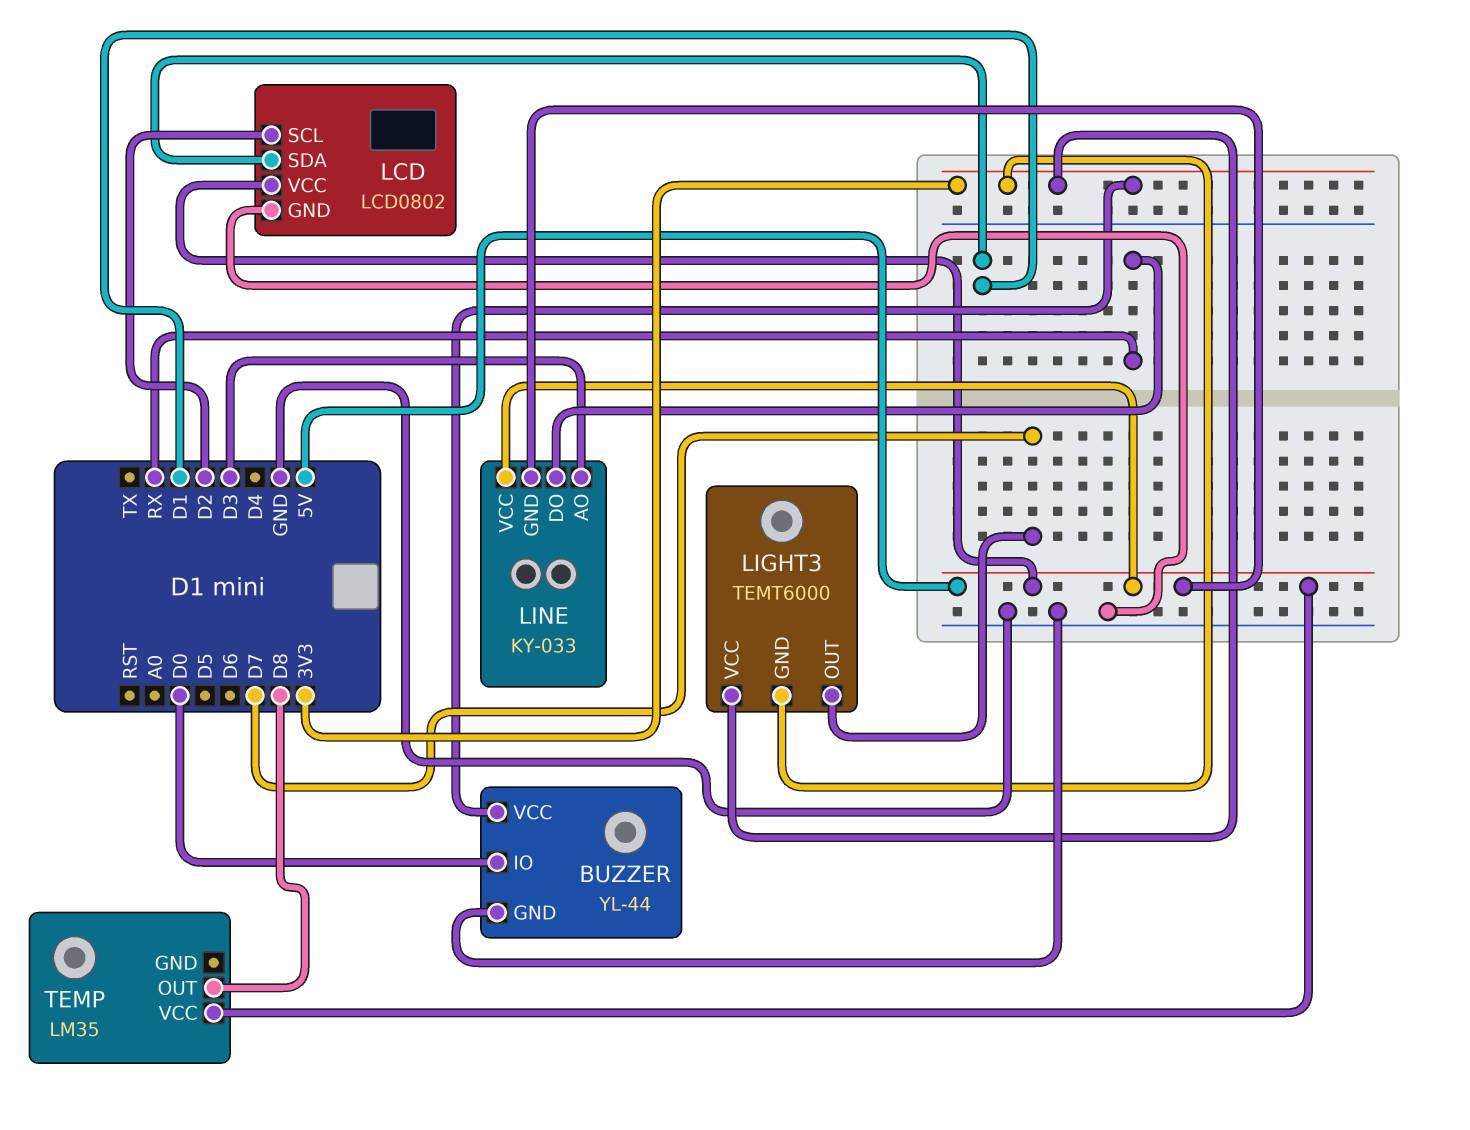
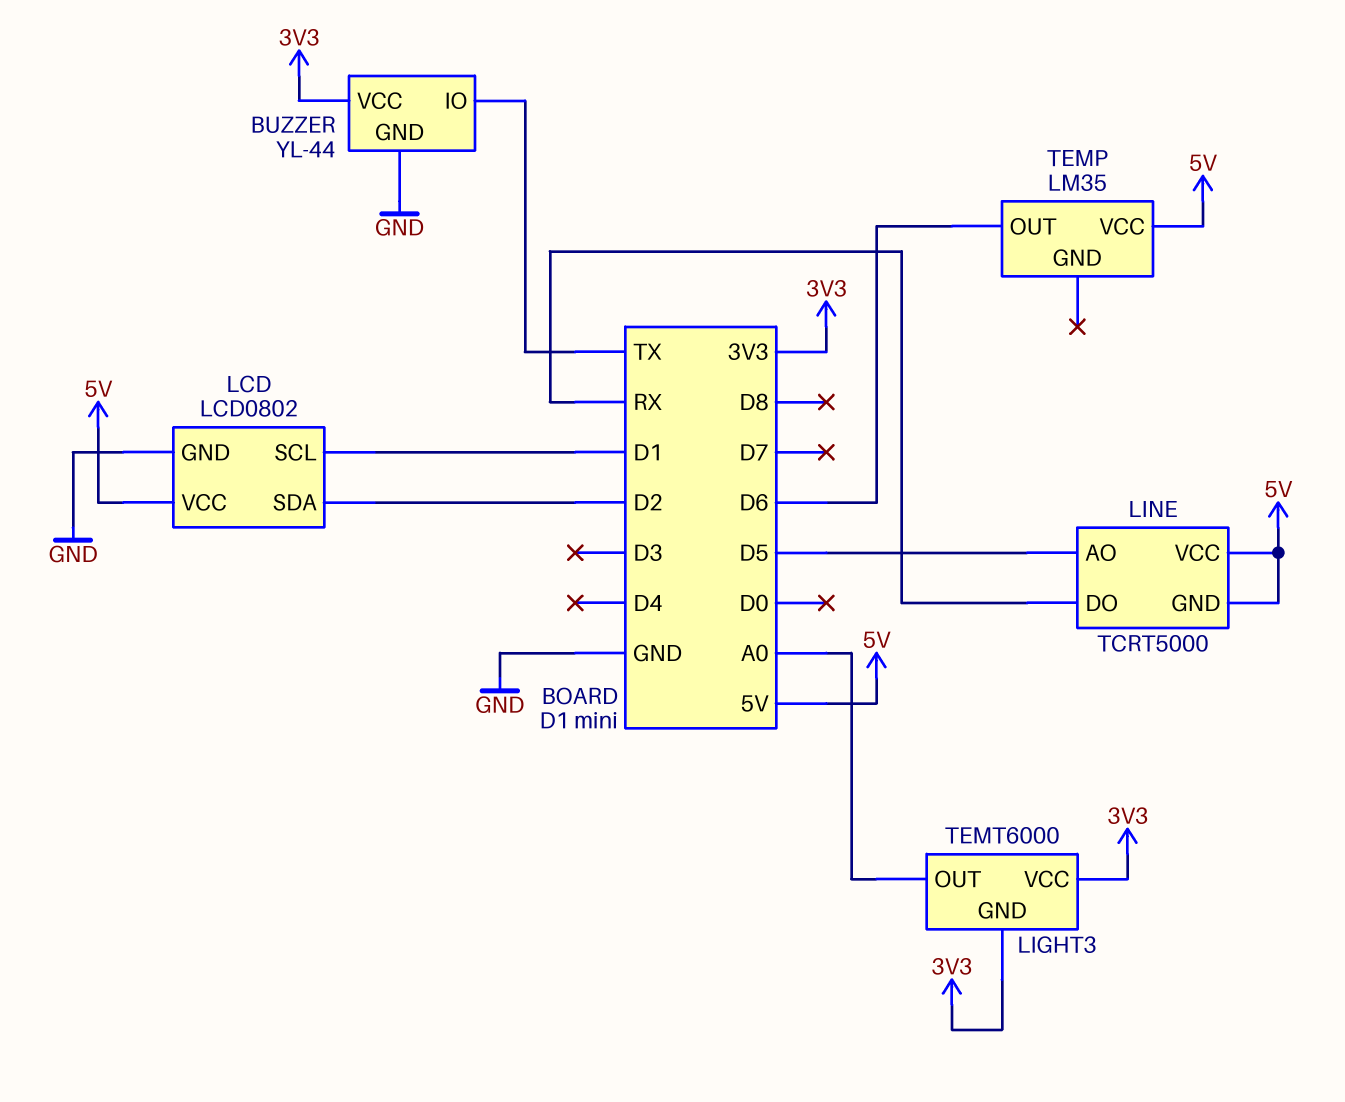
BUZZER pin IO: D0 -> TX
LCD pin SCL: D2 -> D1
LCD pin SDA: D1 -> D2
LIGHT3 pin OUT: D7 -> A0
LINE: KY-033 -> TCRT5000
LINE pin AO: D3 -> D5
TEMP pin OUT: D8 -> D6

